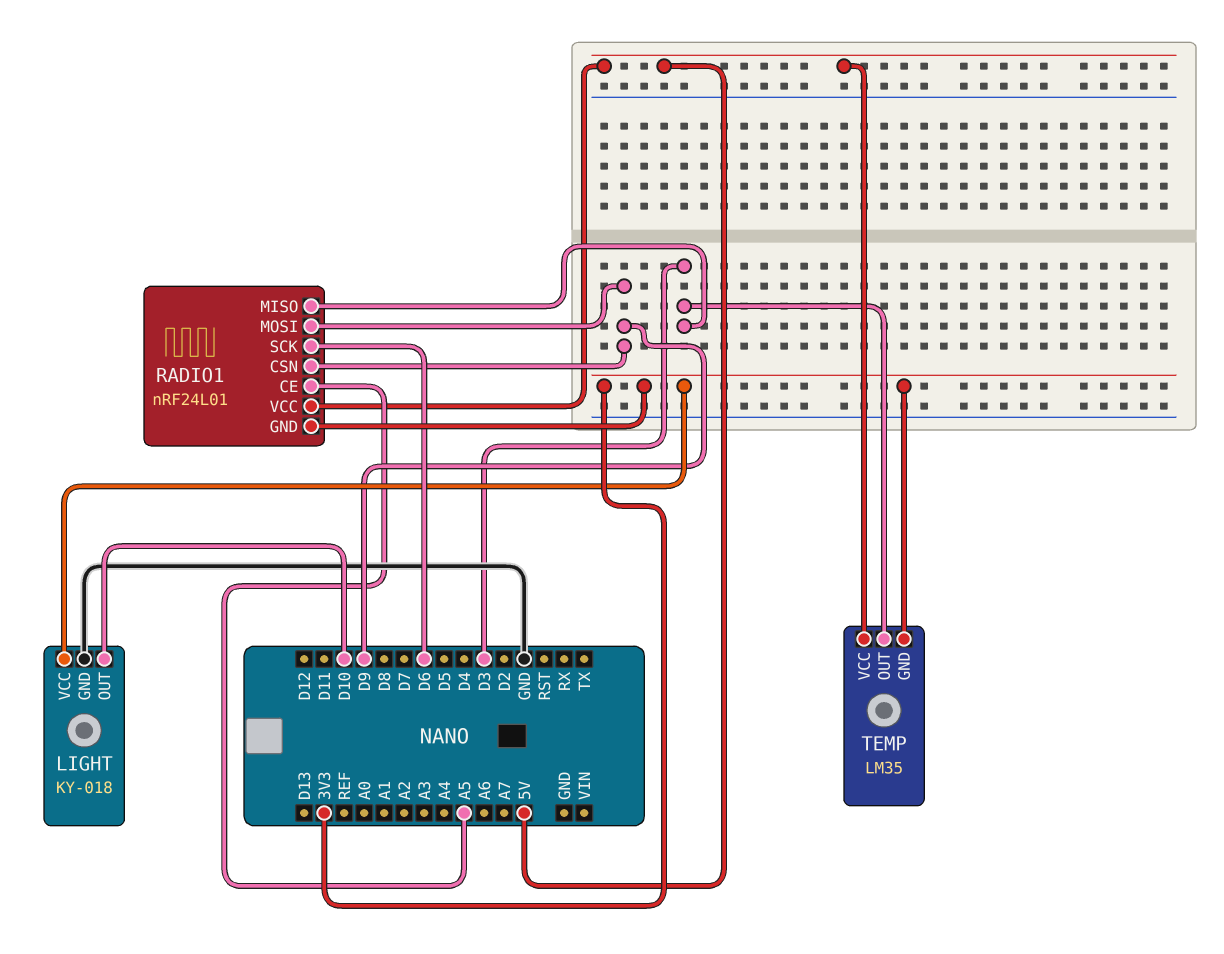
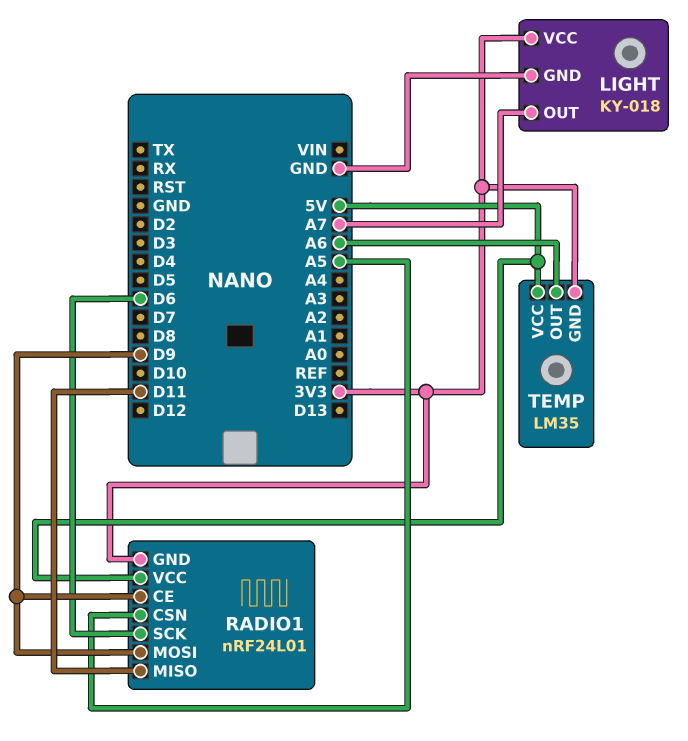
LIGHT pin OUT: D10 -> A7
RADIO1 pin CE: A5 -> D9
RADIO1 pin CSN: D9 -> A5
RADIO1 pin MISO: D3 -> D11
TEMP pin OUT: D3 -> A6

